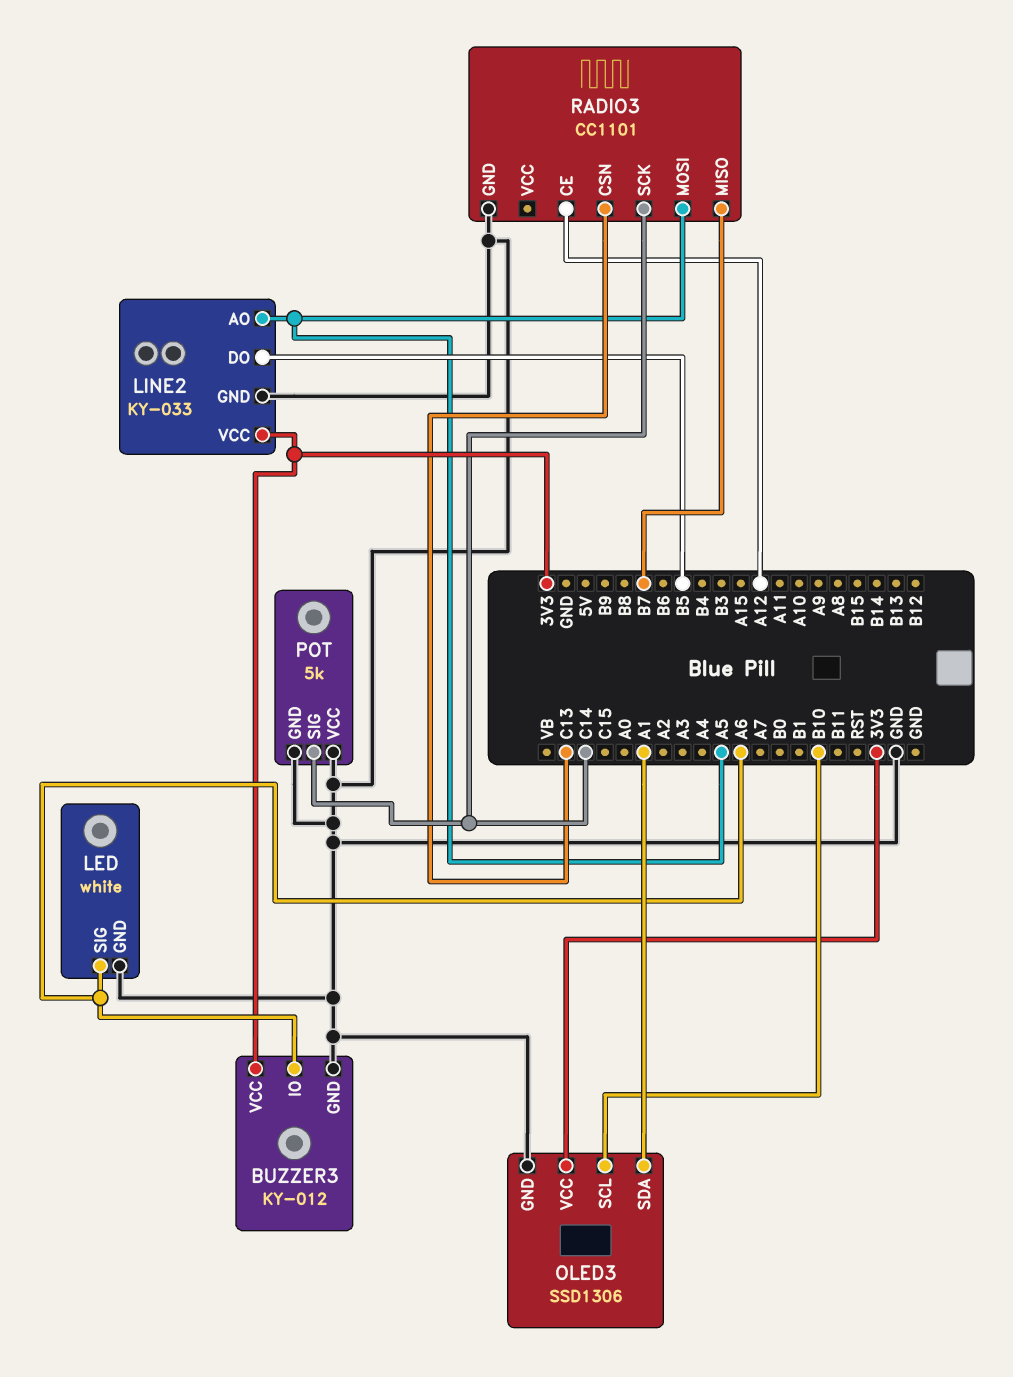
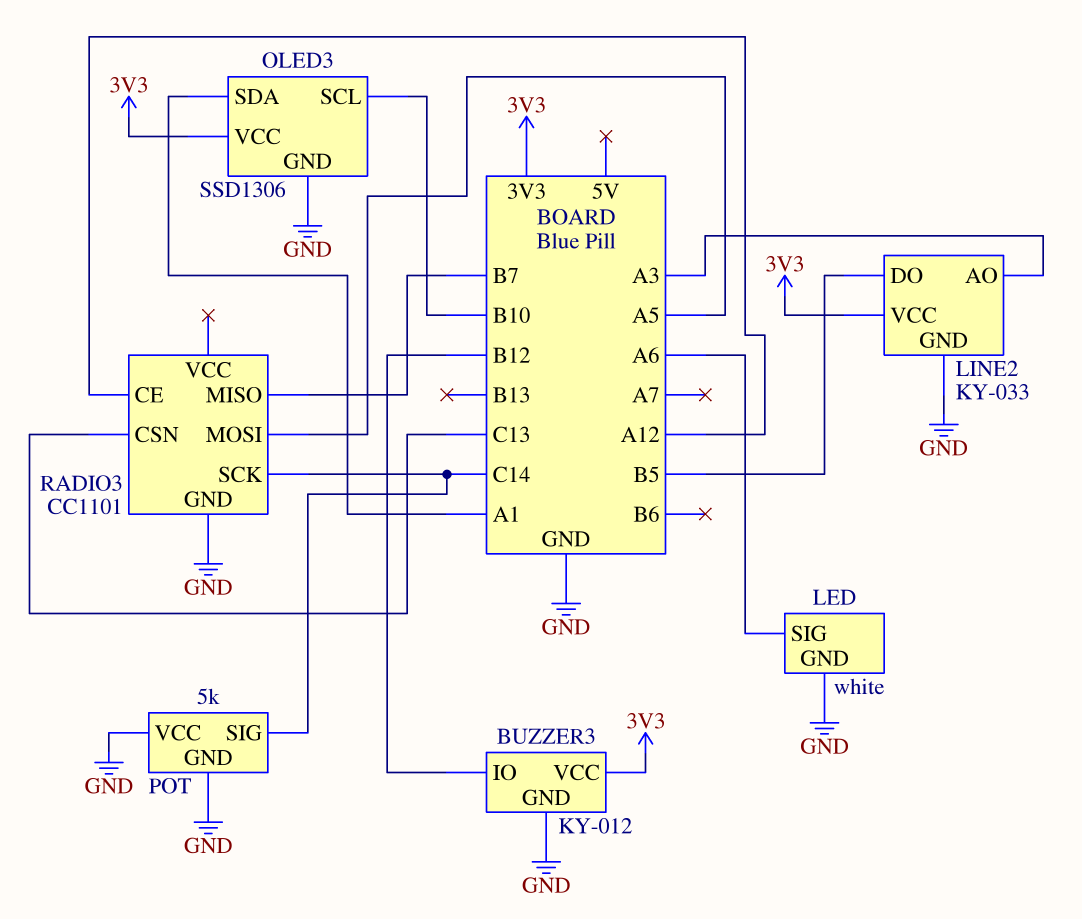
BUZZER3 pin IO: A6 -> B12
LINE2 pin AO: A5 -> A3

